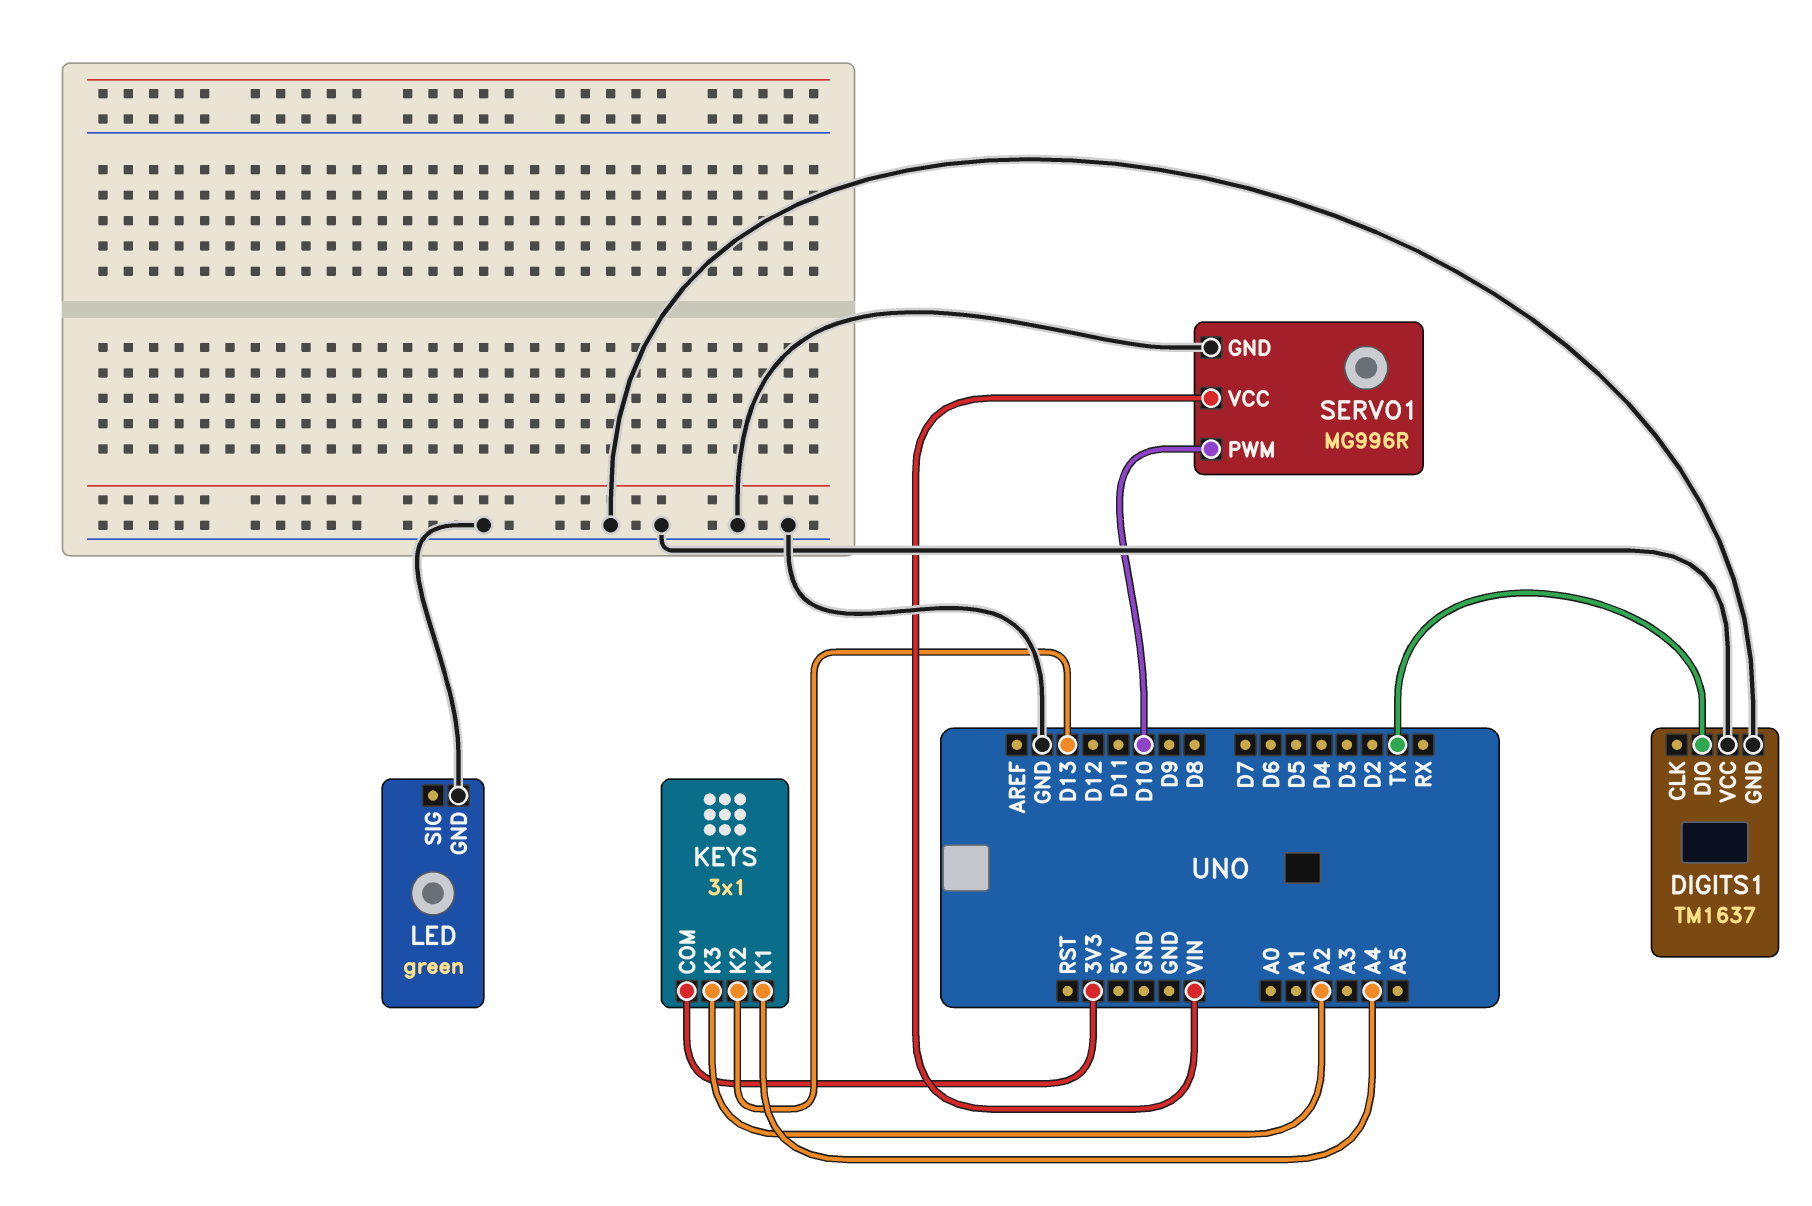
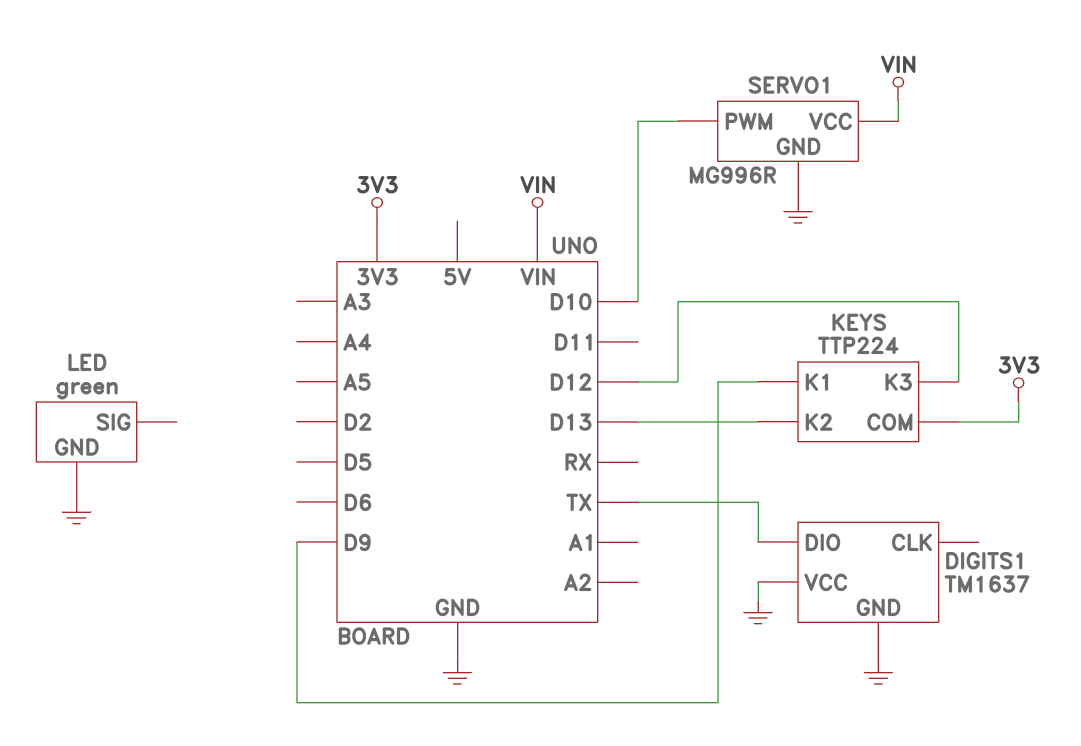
KEYS: 3x1 -> TTP224
KEYS pin K1: A4 -> D9
KEYS pin K3: A2 -> D12

